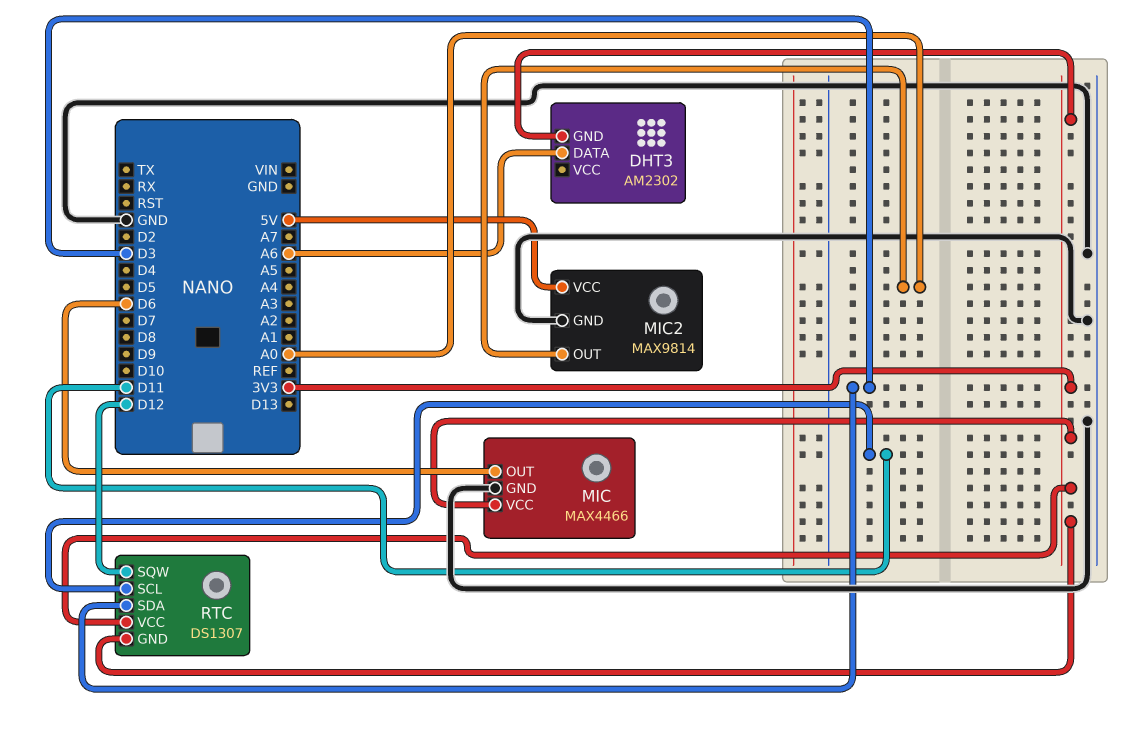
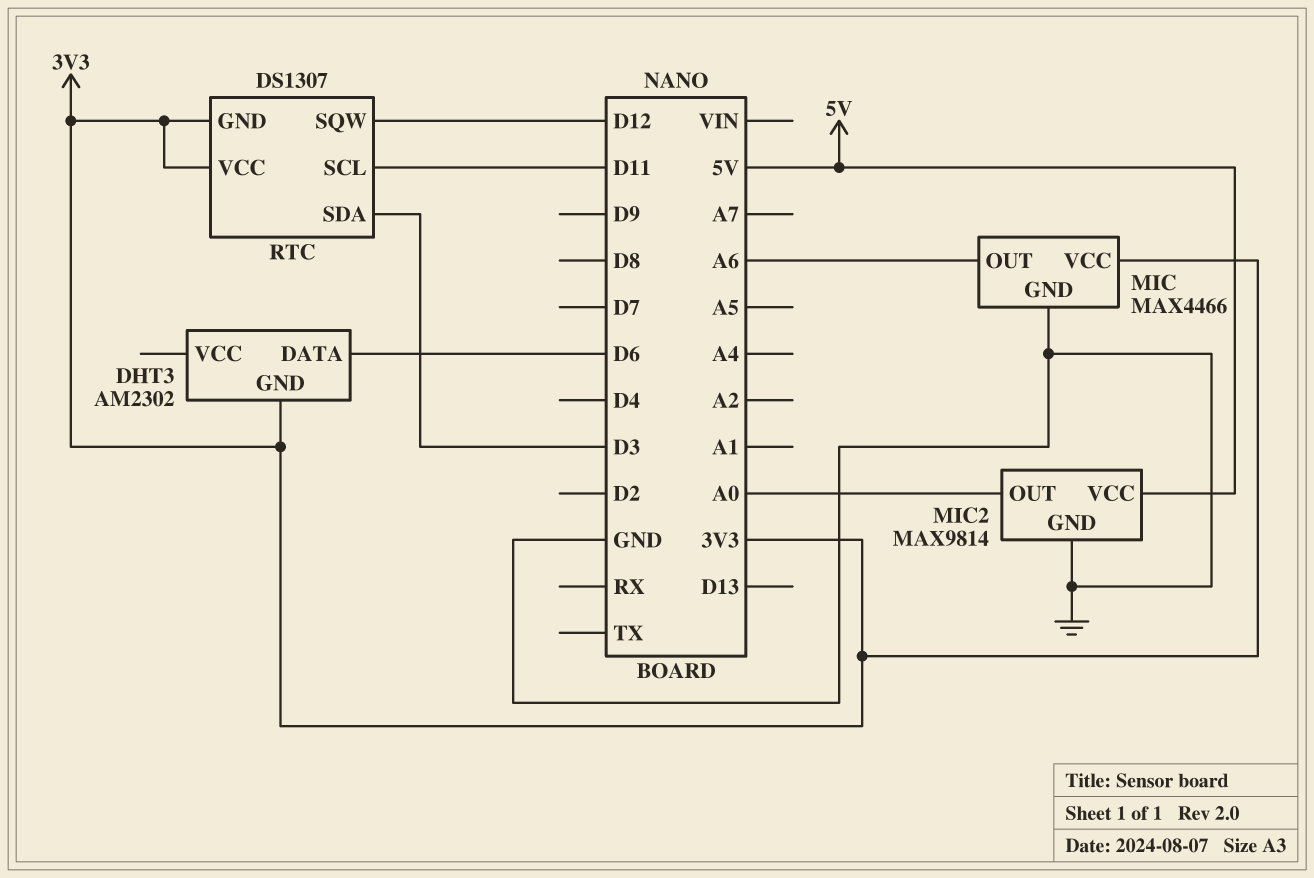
DHT3 pin DATA: A6 -> D6
MIC pin OUT: D6 -> A6

